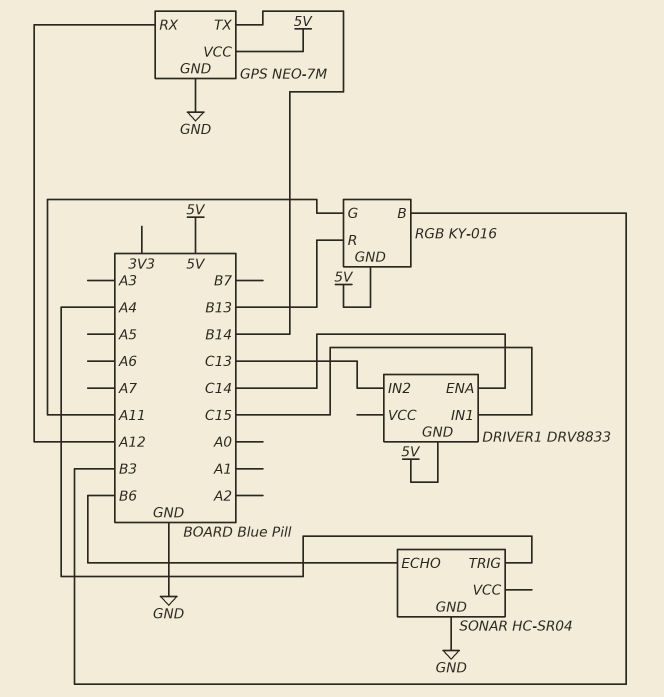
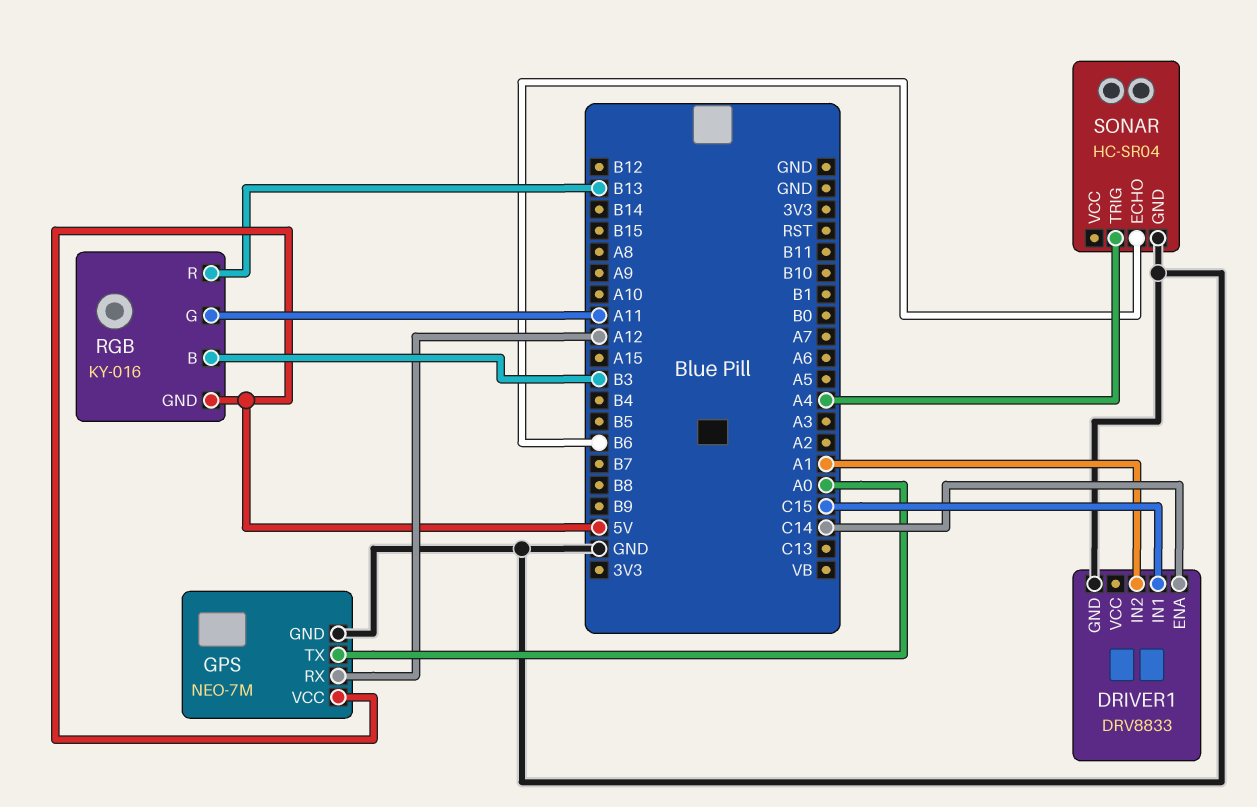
DRIVER1 pin GND: 5V -> GND
DRIVER1 pin IN2: C13 -> A1
GPS pin TX: B14 -> A0

